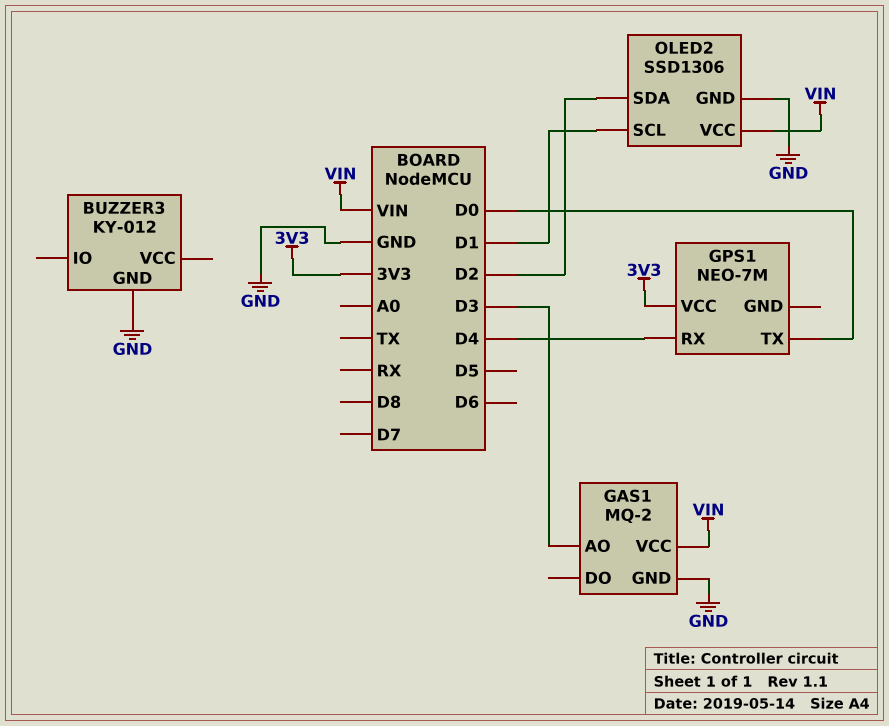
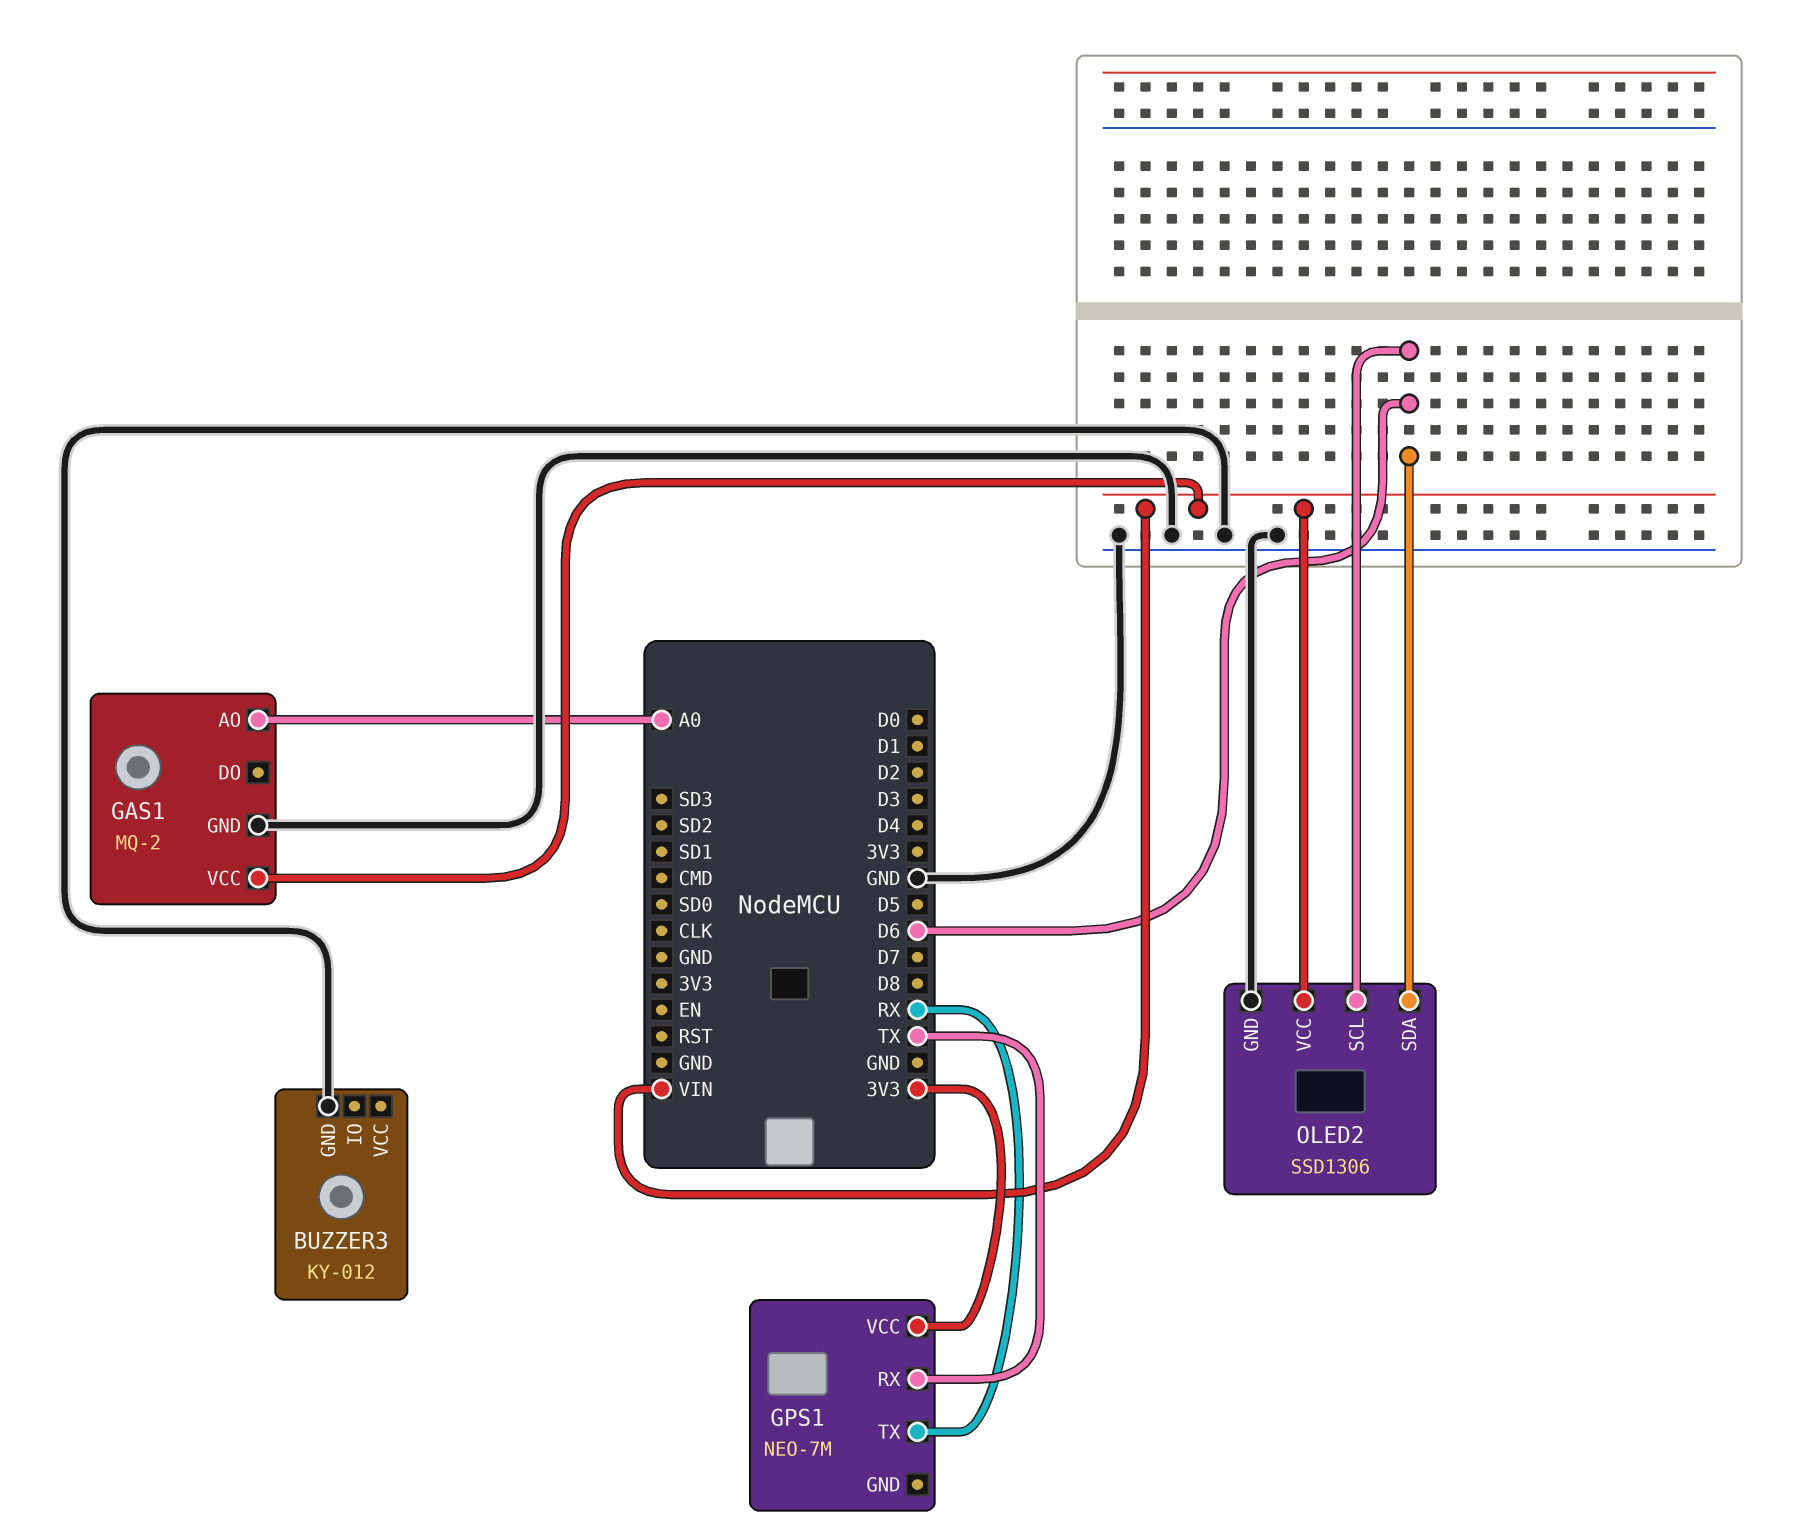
GAS1 pin AO: D3 -> A0
GPS1 pin RX: D4 -> TX
GPS1 pin TX: D0 -> RX
OLED2 pin SCL: D1 -> D6
OLED2 pin SDA: D2 -> D6

